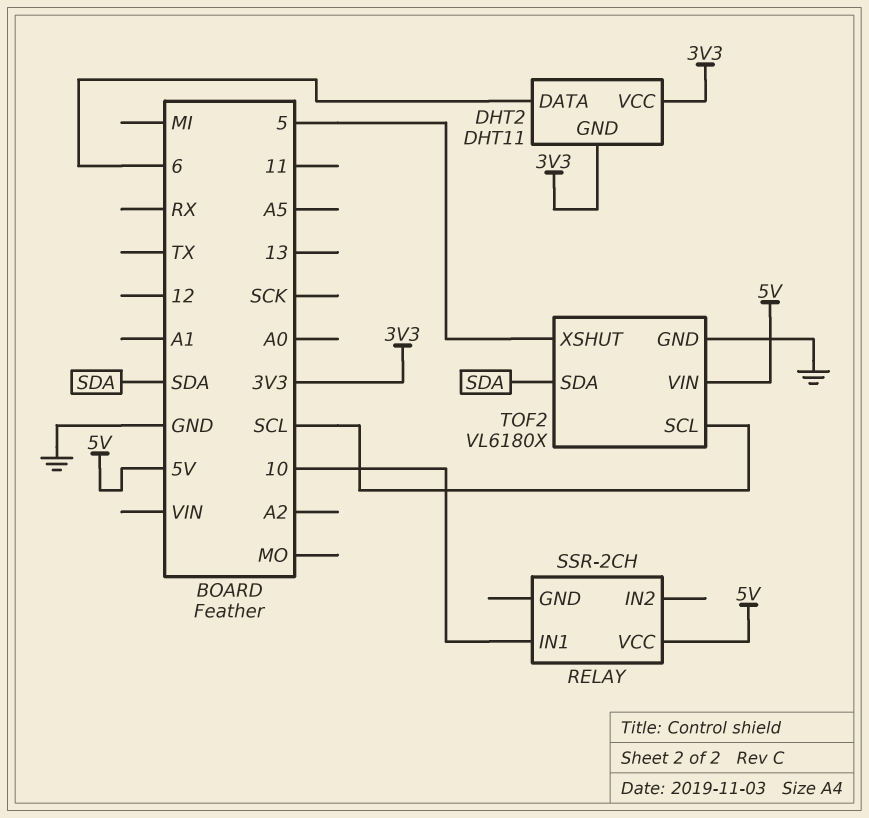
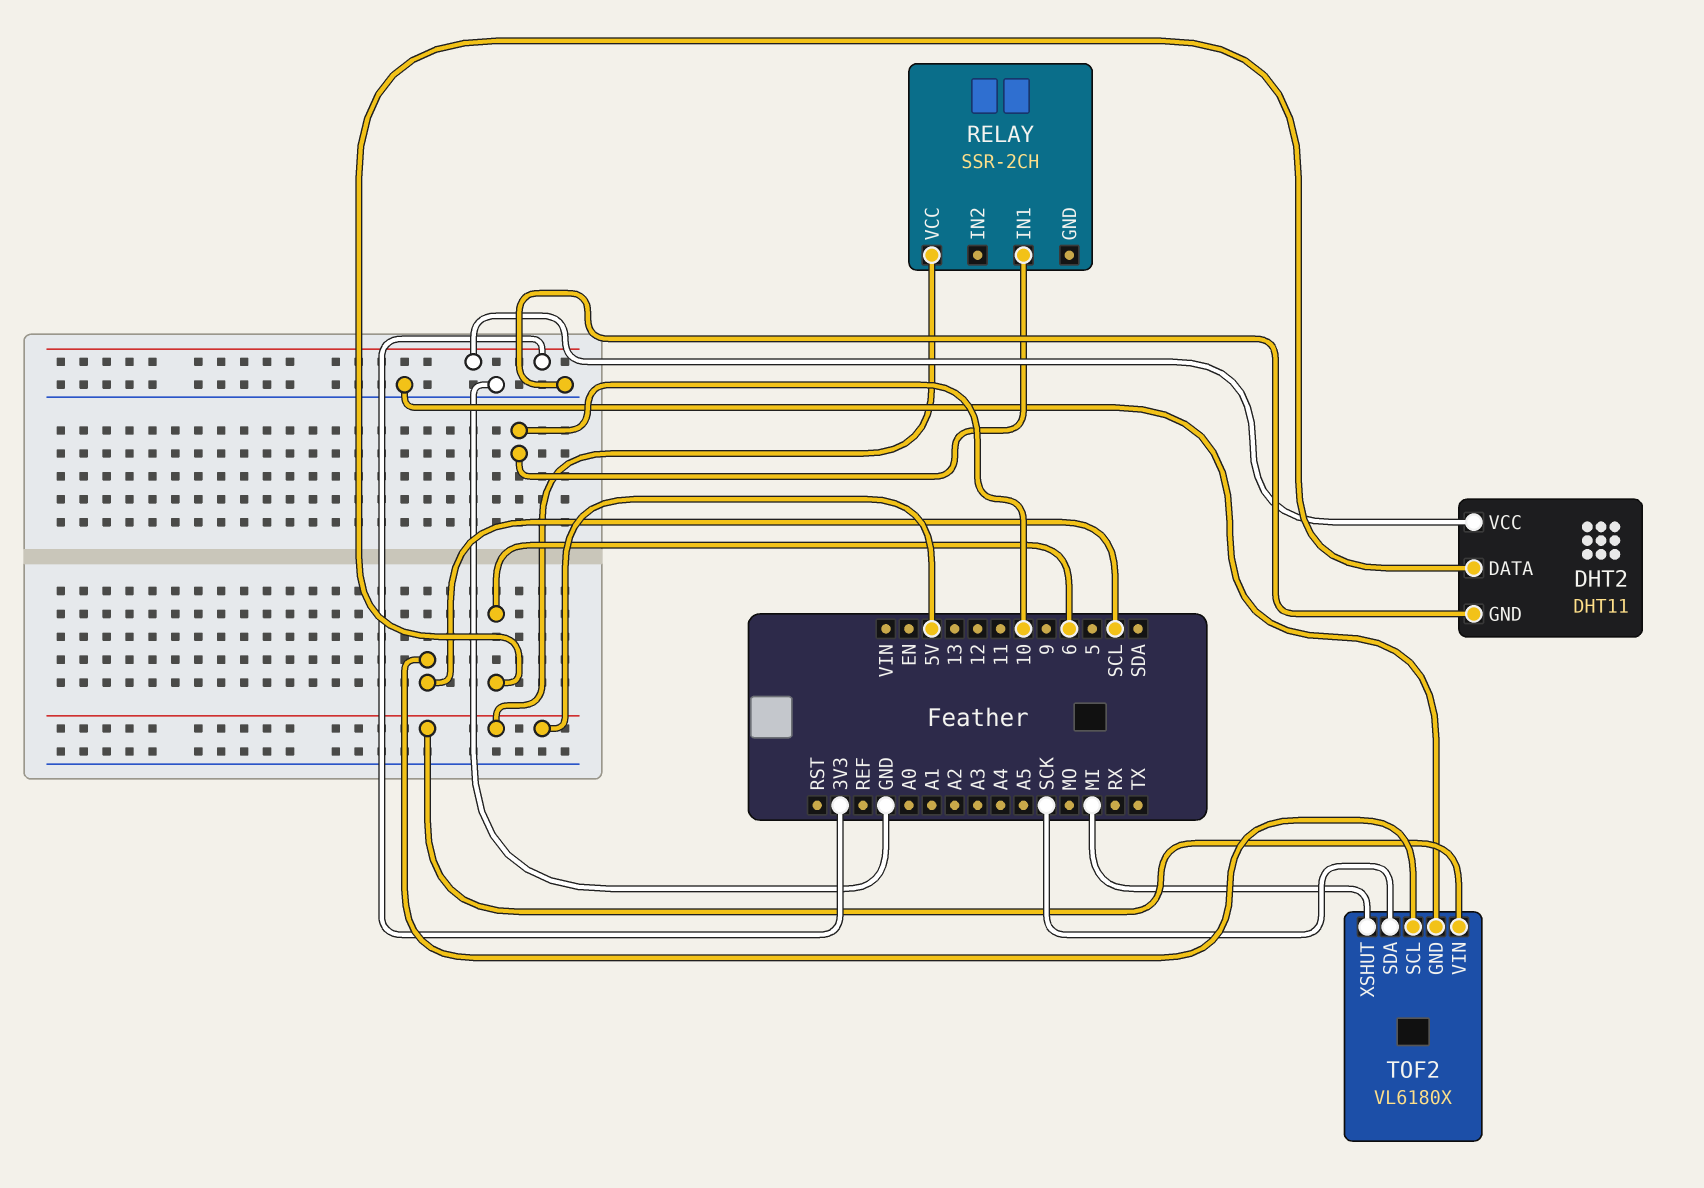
DHT2 pin GND: 3V3 -> GND
TOF2 pin SDA: SDA -> SCK
TOF2 pin XSHUT: 5 -> MI

